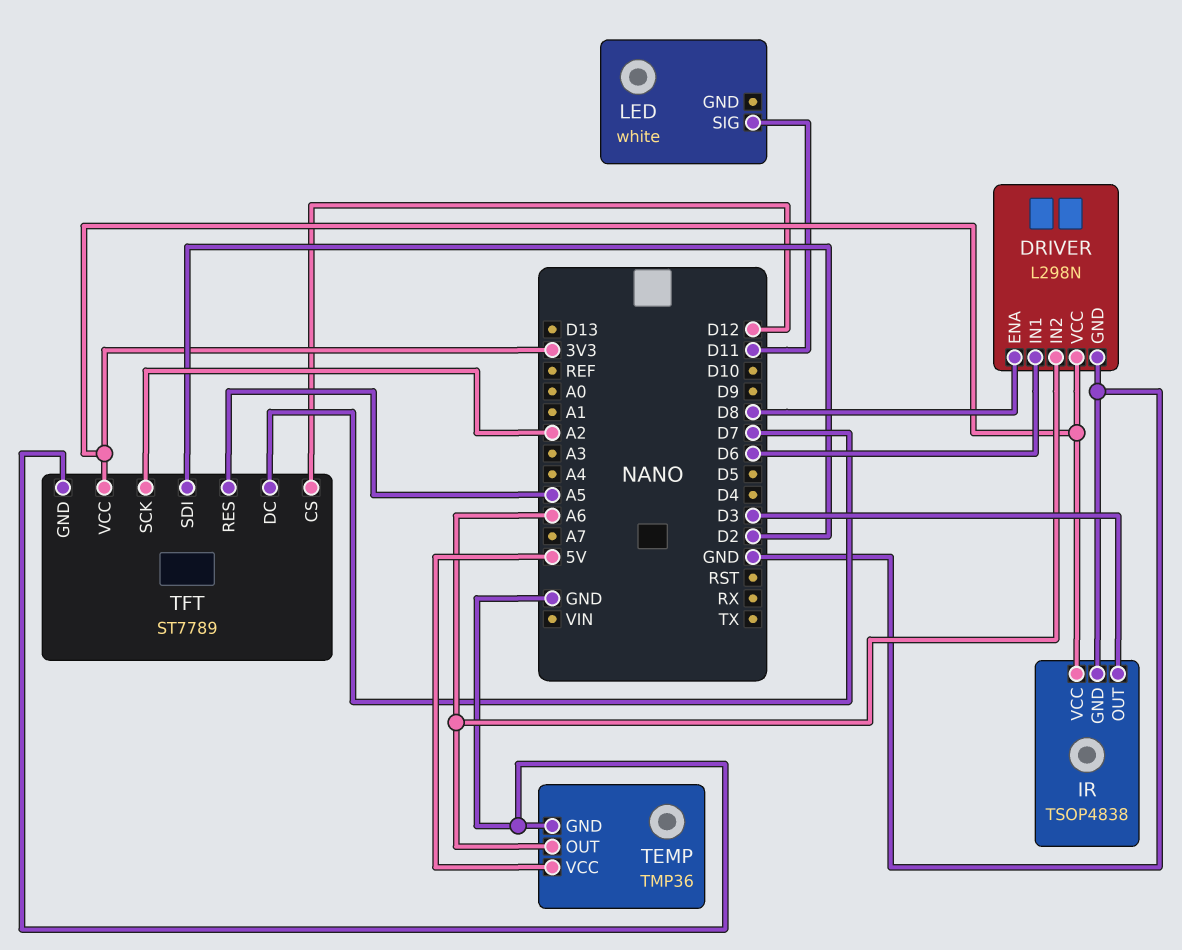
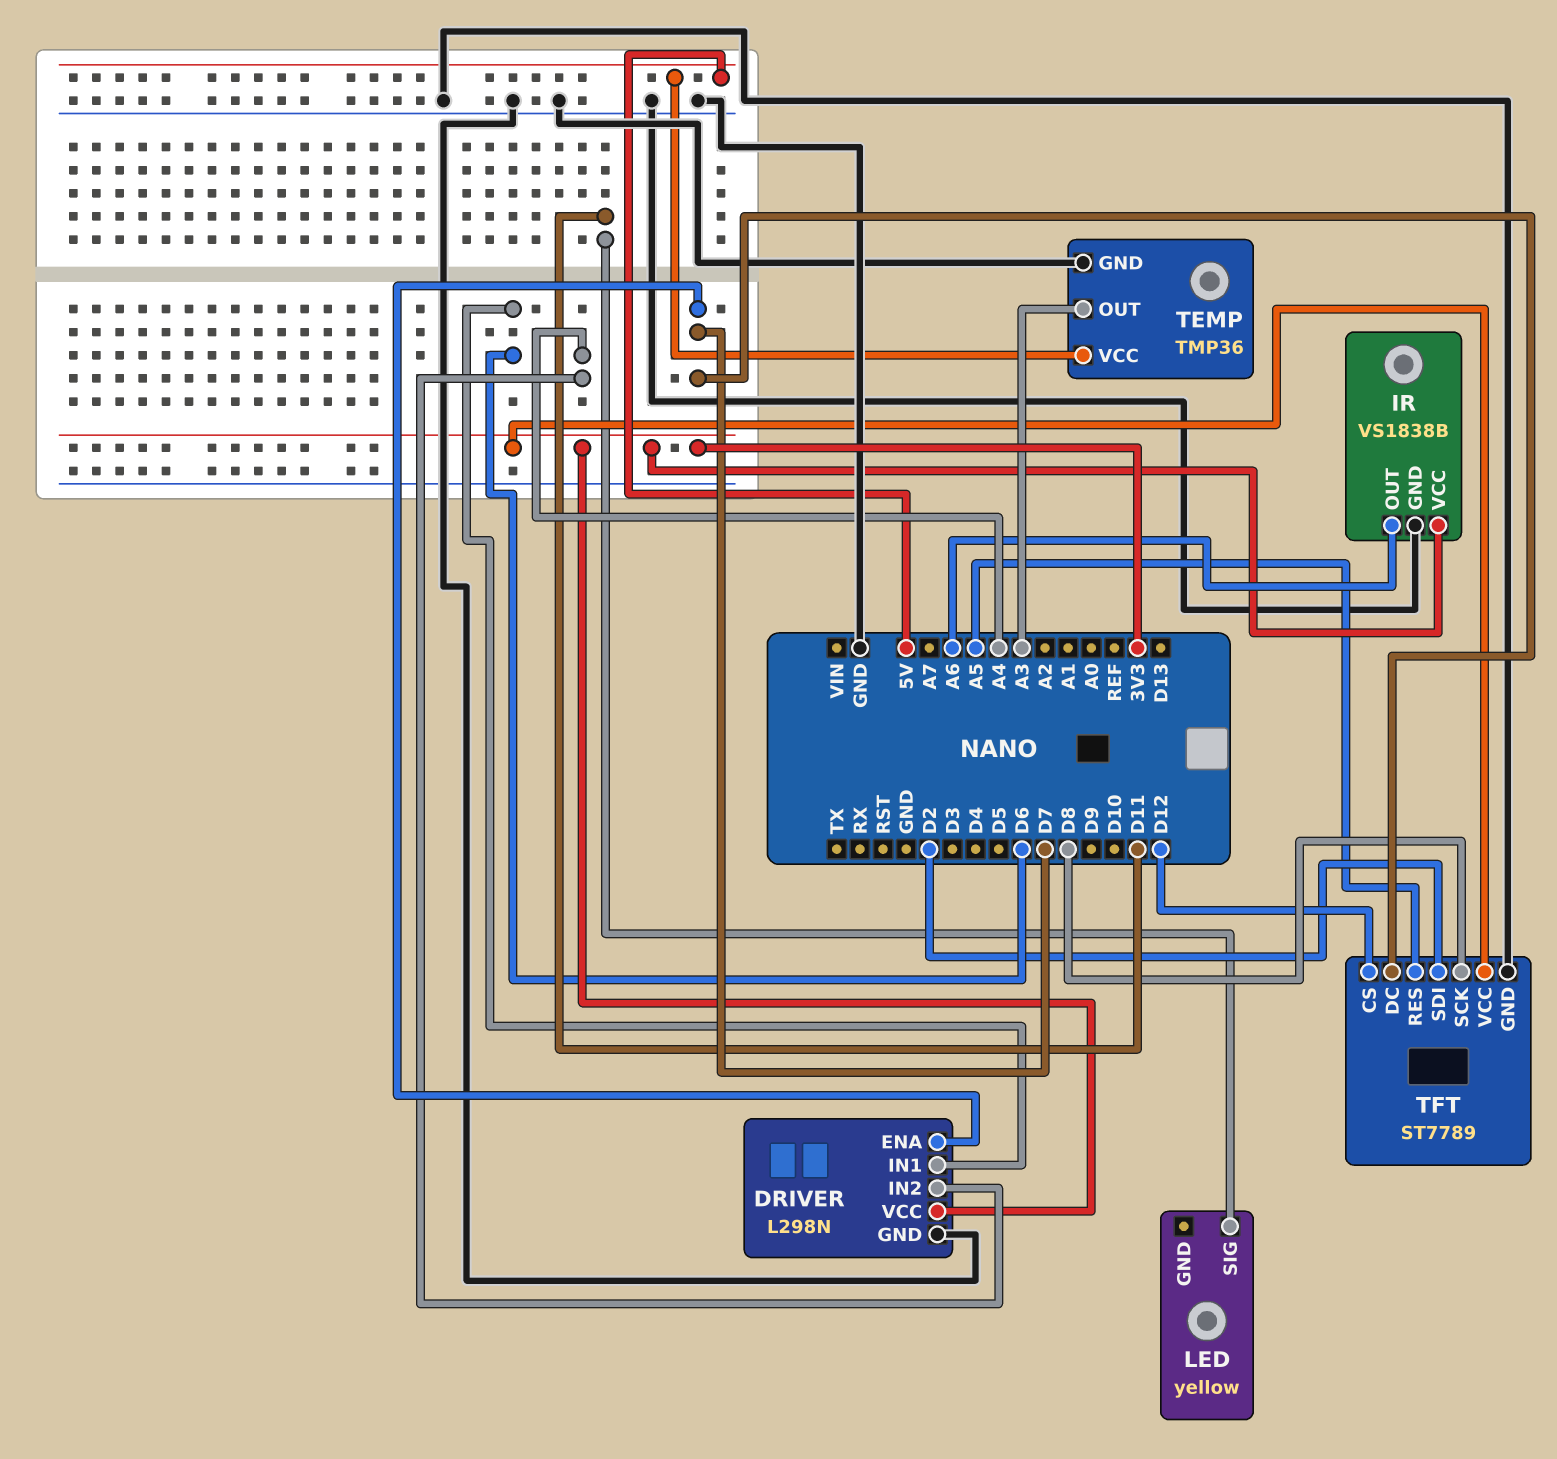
DRIVER pin ENA: D8 -> D7
DRIVER pin IN2: A6 -> A4
IR: TSOP4838 -> VS1838B
IR pin OUT: D3 -> A6
LED: white -> yellow
TEMP pin OUT: A6 -> A3
TFT pin SCK: A2 -> D8

